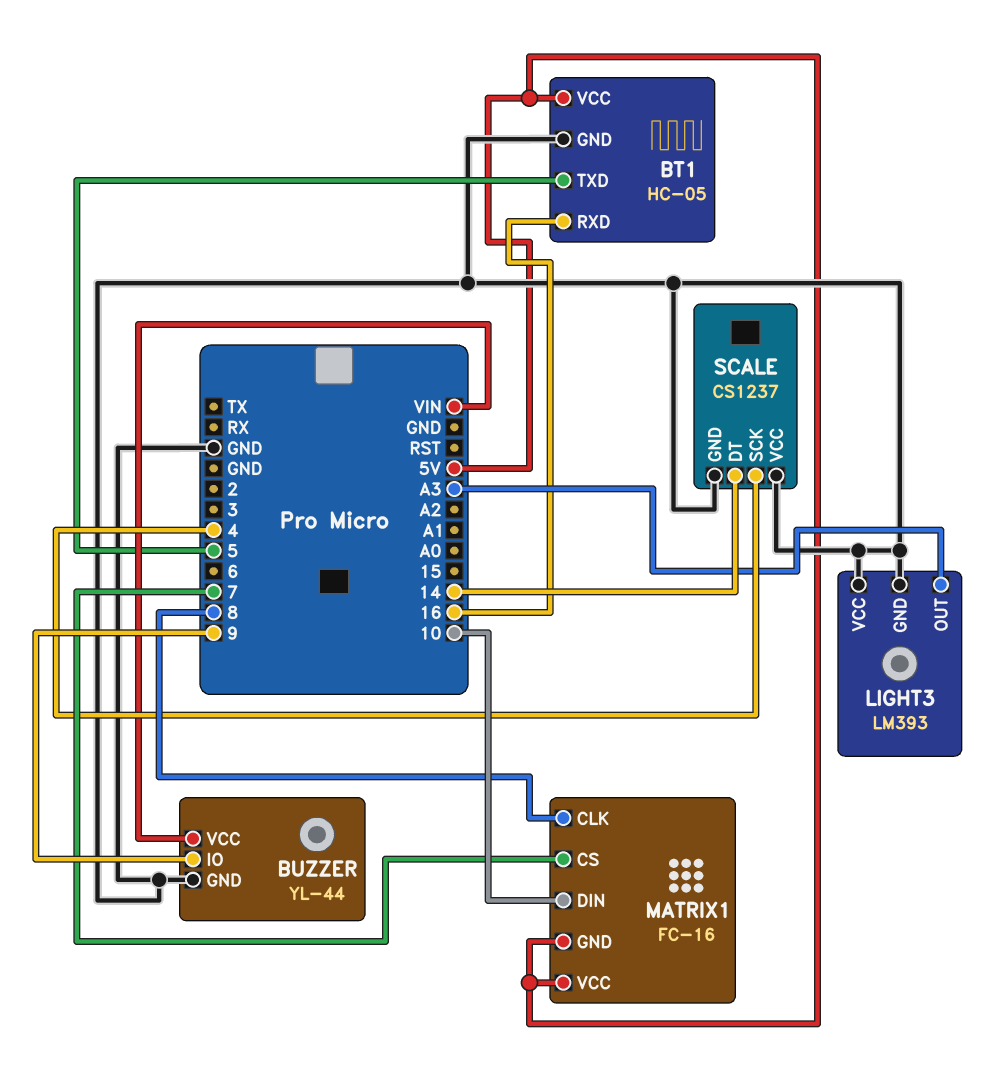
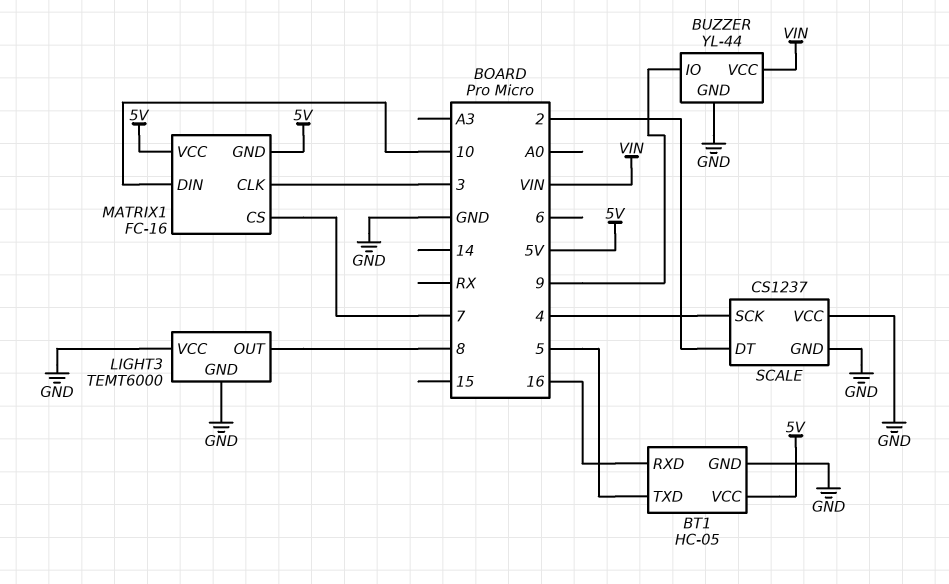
LIGHT3: LM393 -> TEMT6000
LIGHT3 pin OUT: A3 -> 8
MATRIX1 pin CLK: 8 -> 3
SCALE pin DT: 14 -> 2

